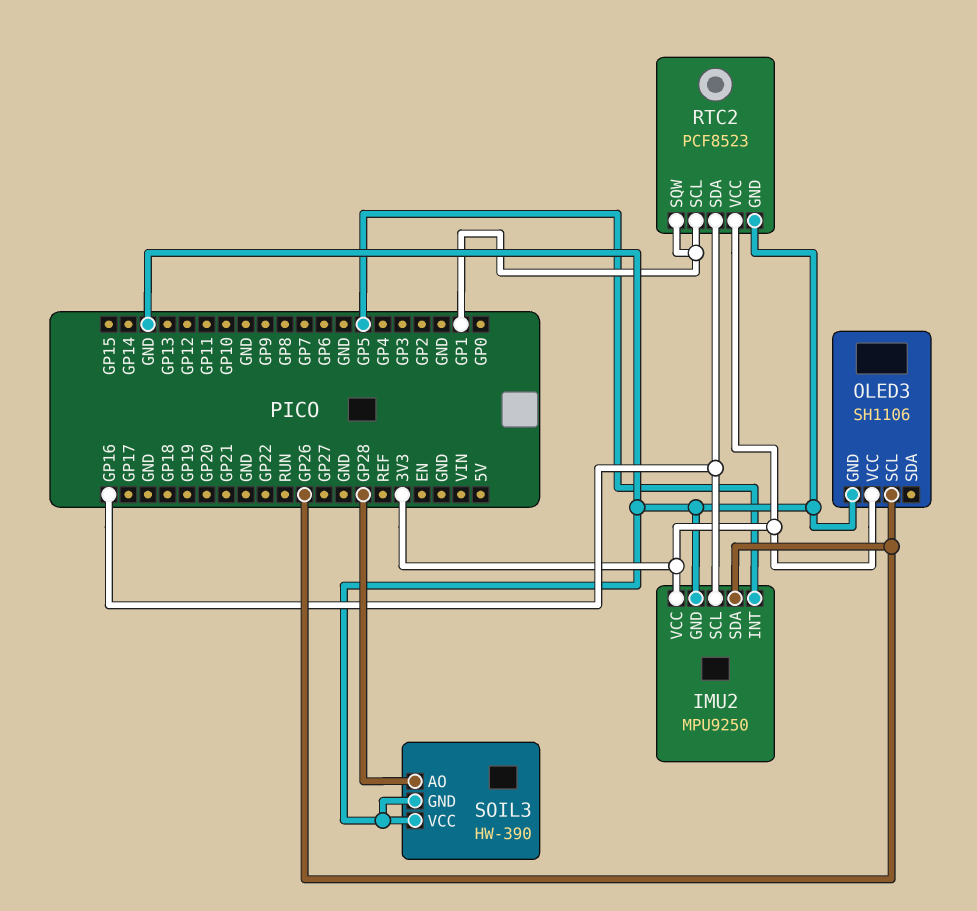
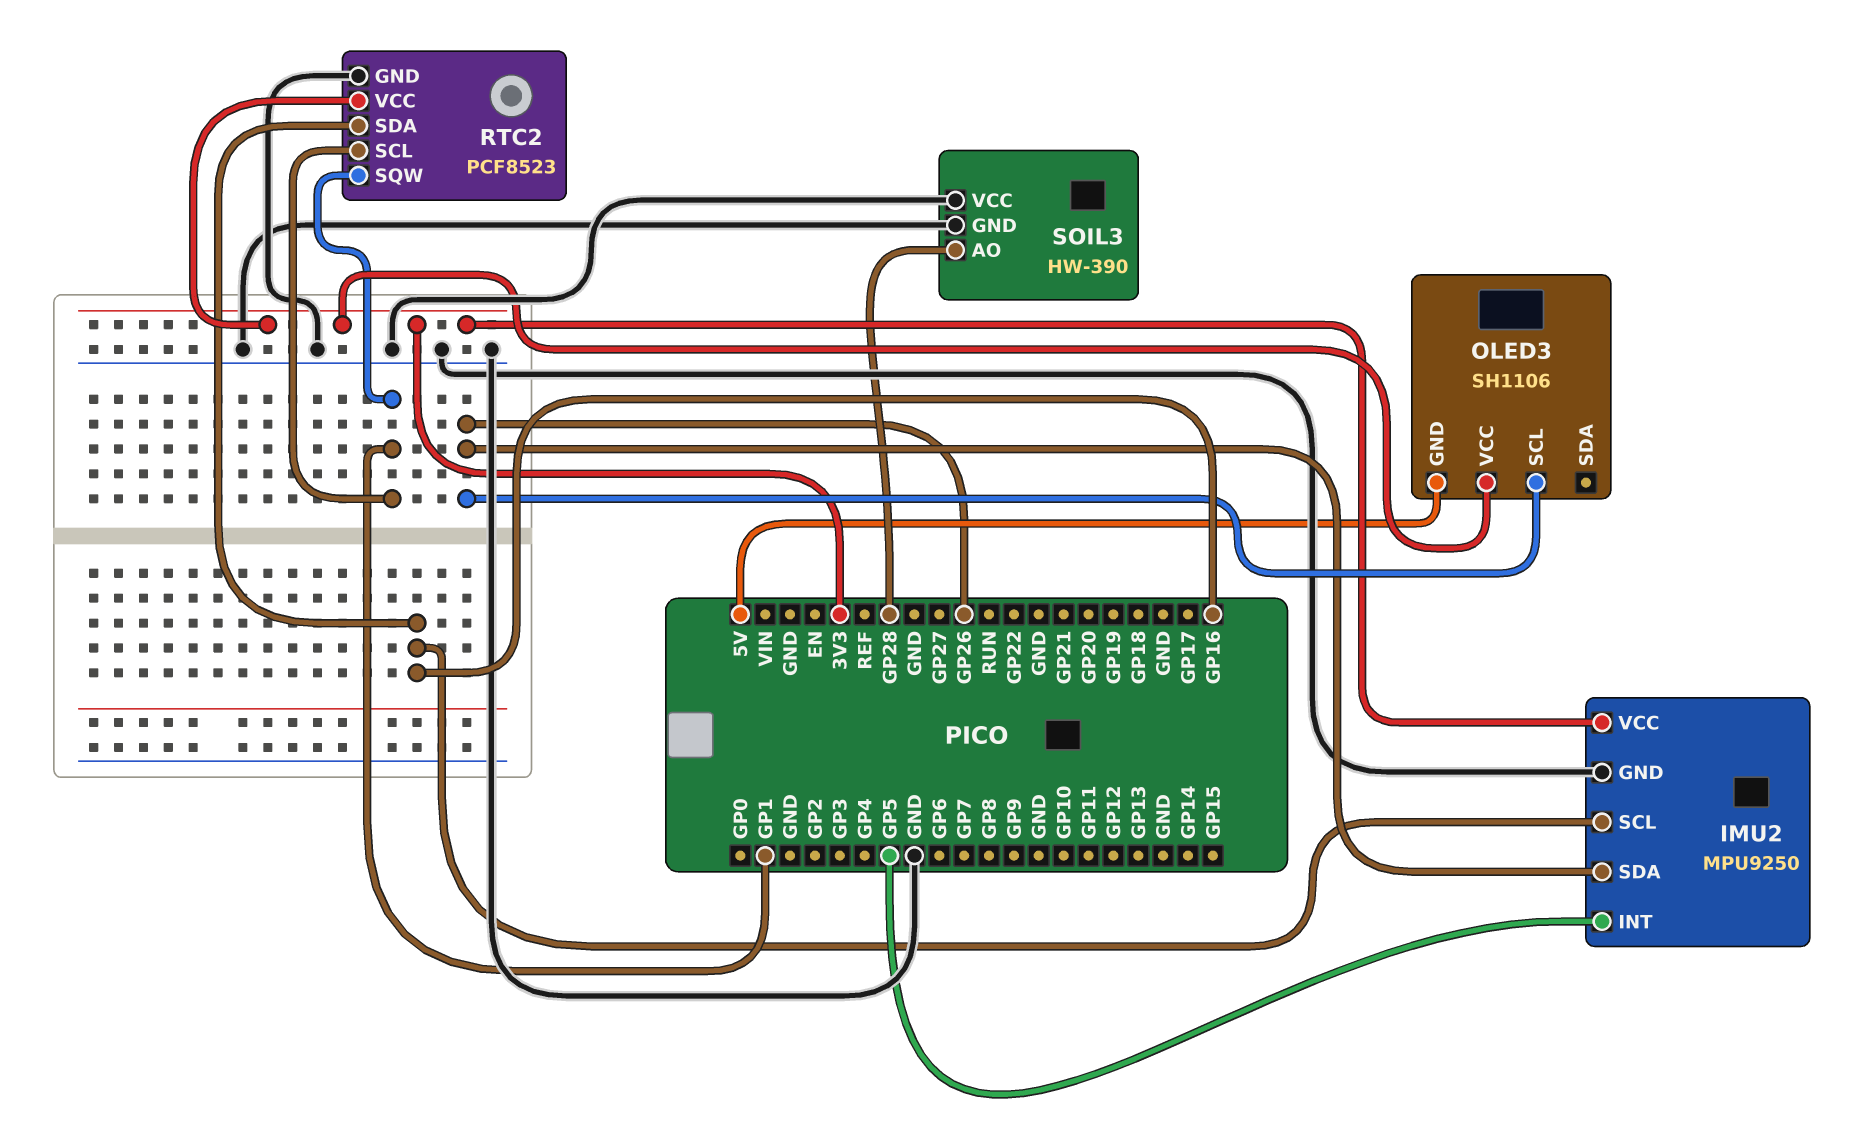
OLED3 pin GND: GND -> 5V

